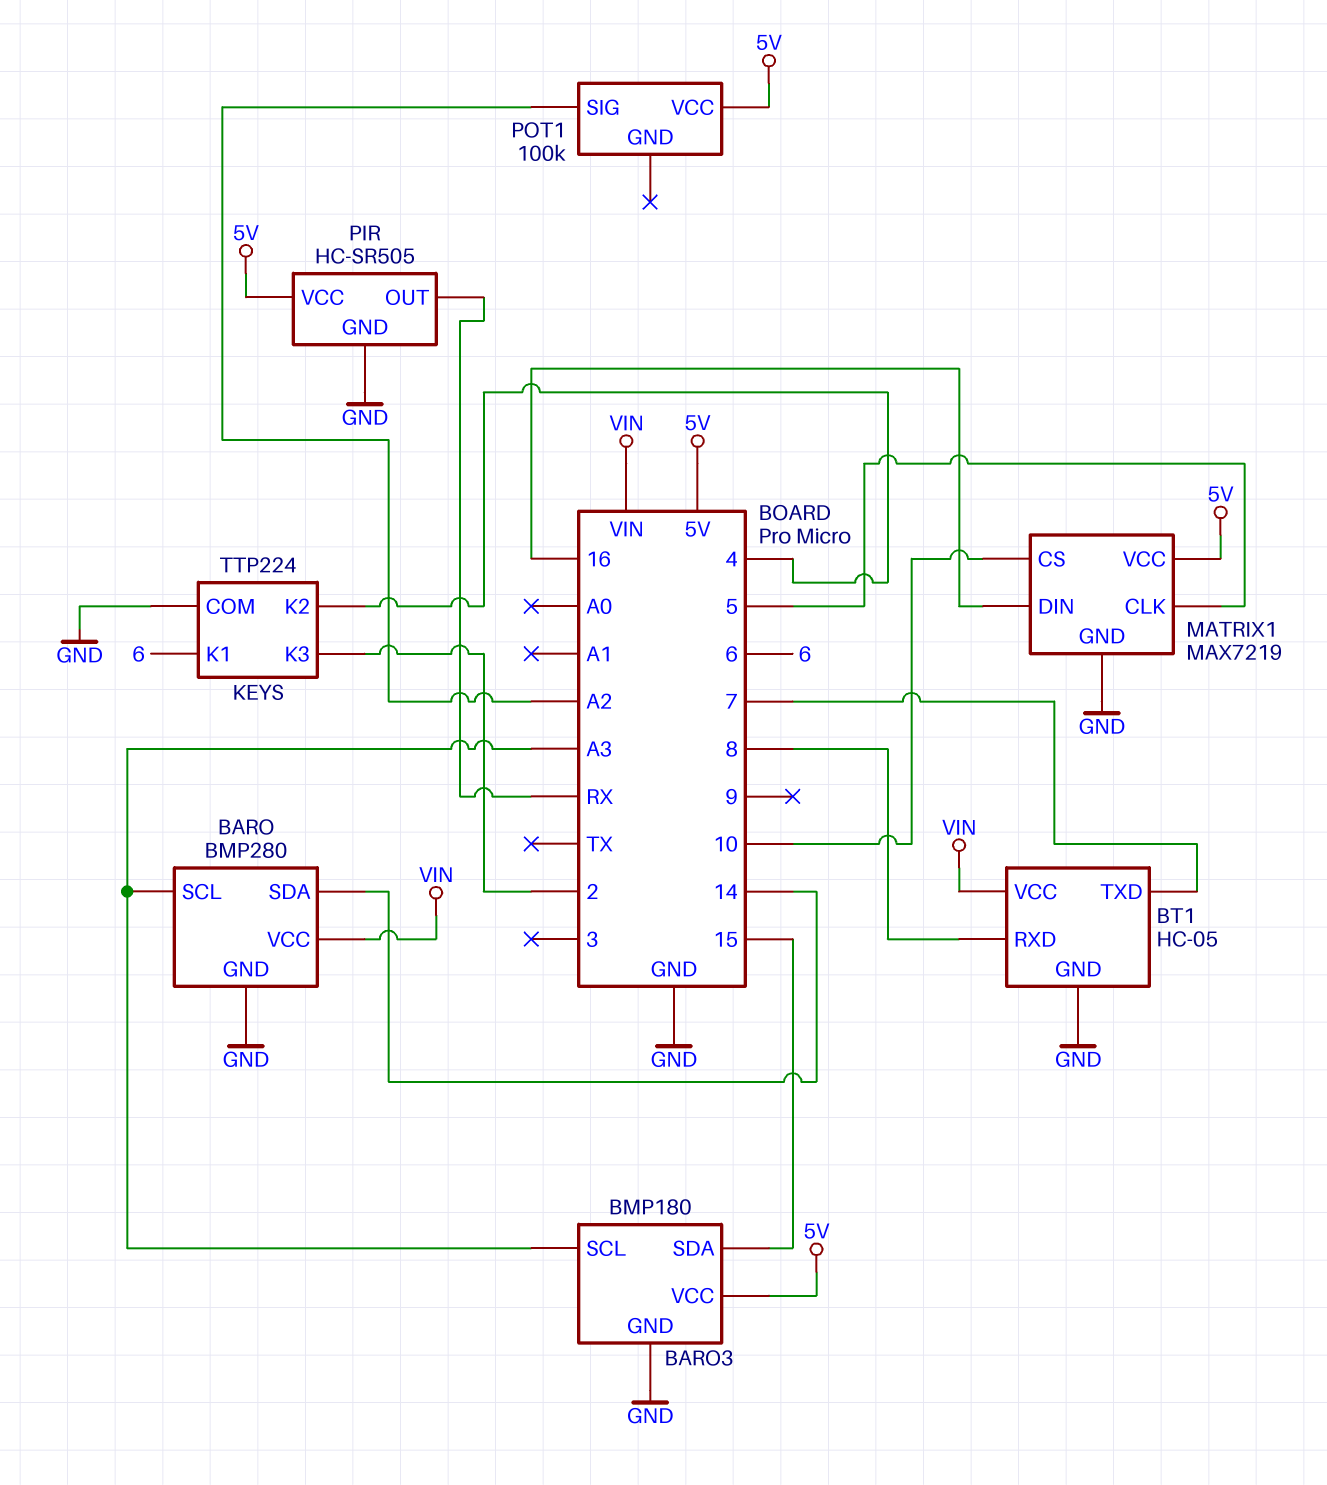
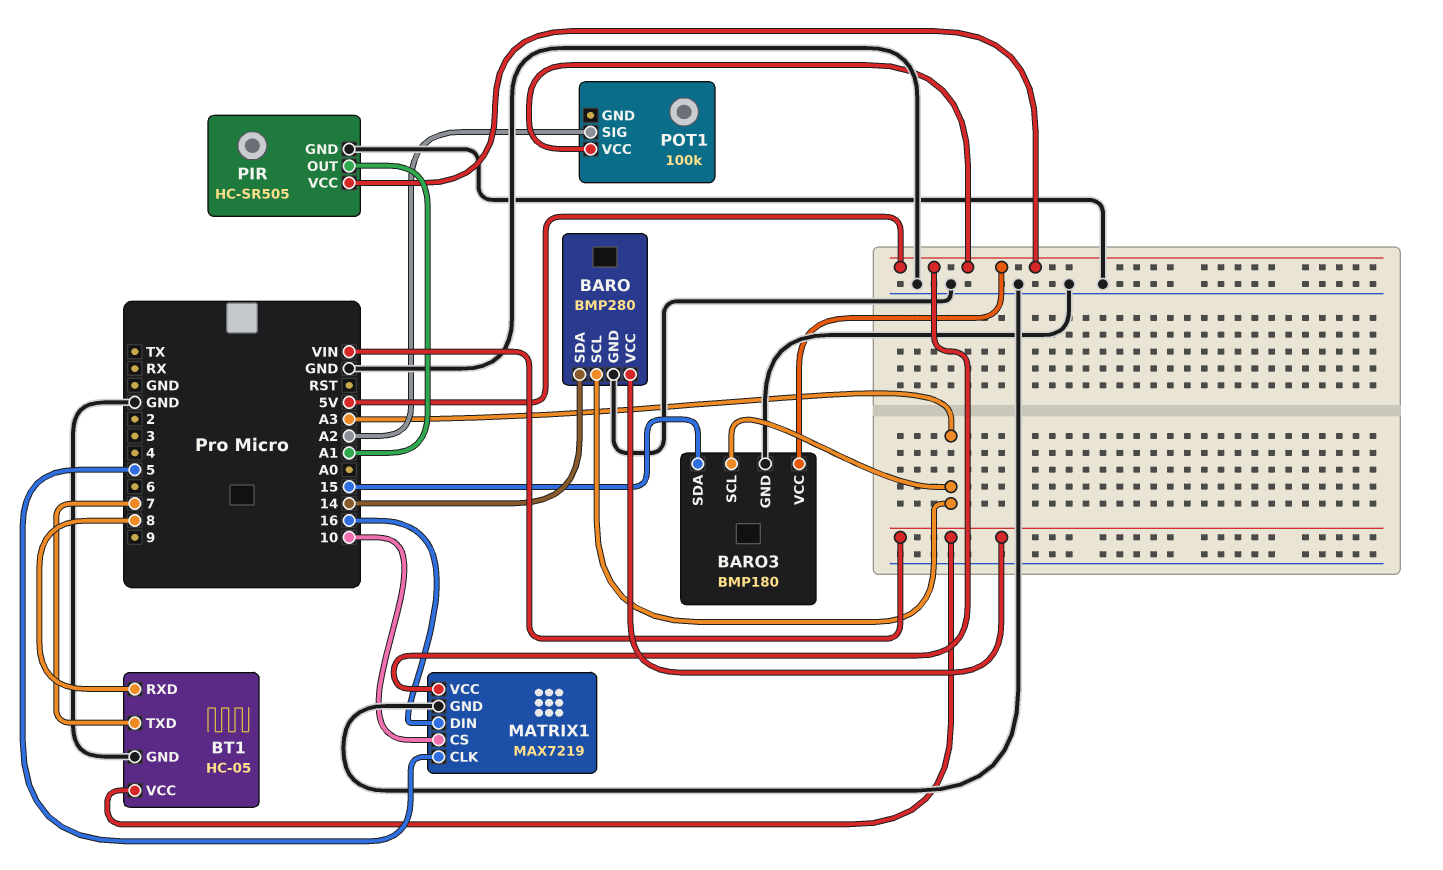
KEYS: TTP224 -> none
KEYS pin COM: GND -> none
KEYS pin K1: 6 -> none
KEYS pin K2: 4 -> none
KEYS pin K3: 2 -> none
PIR pin OUT: RX -> A1

